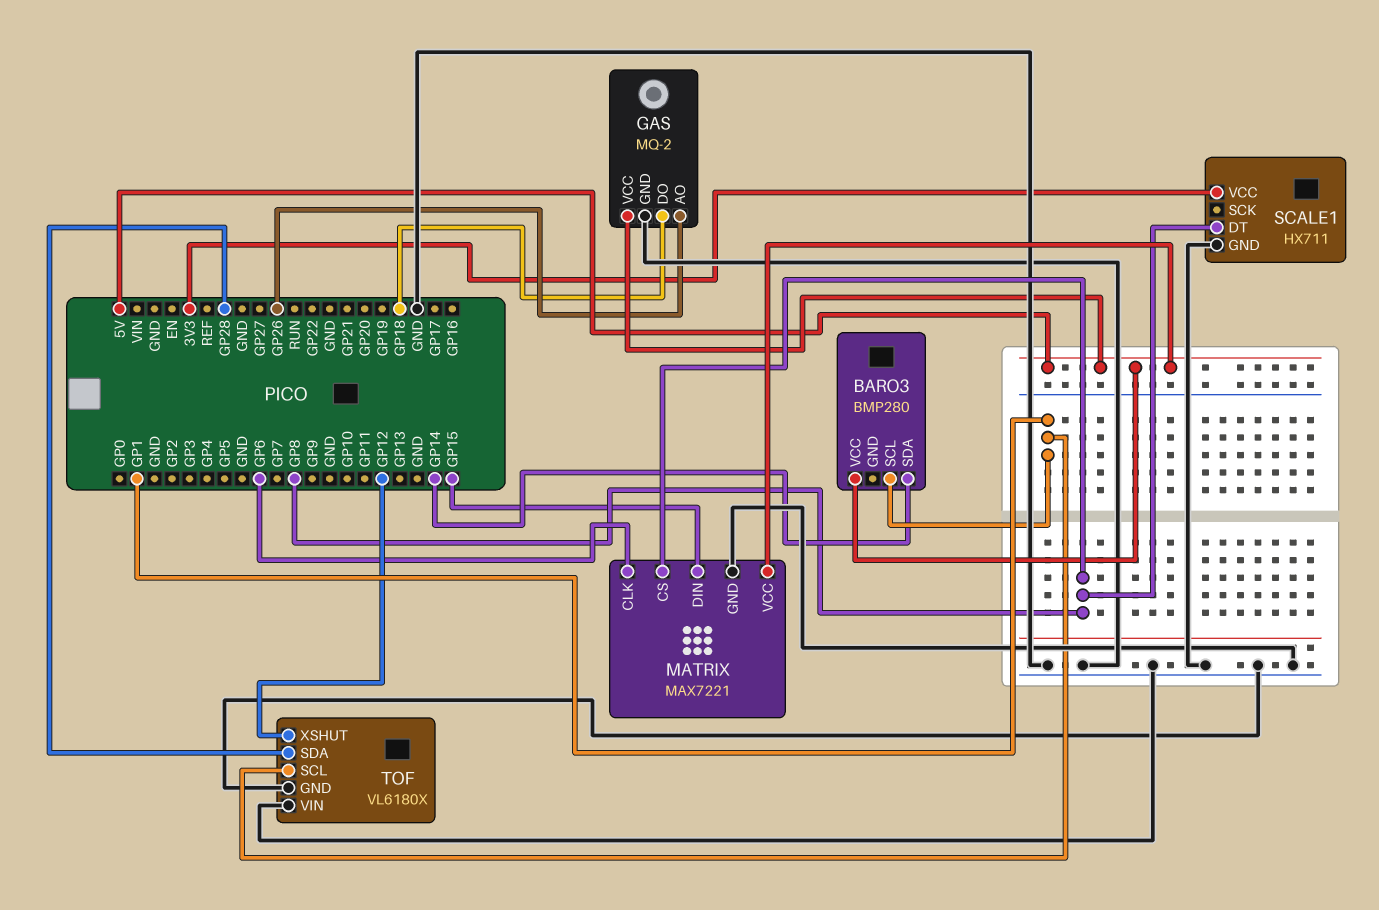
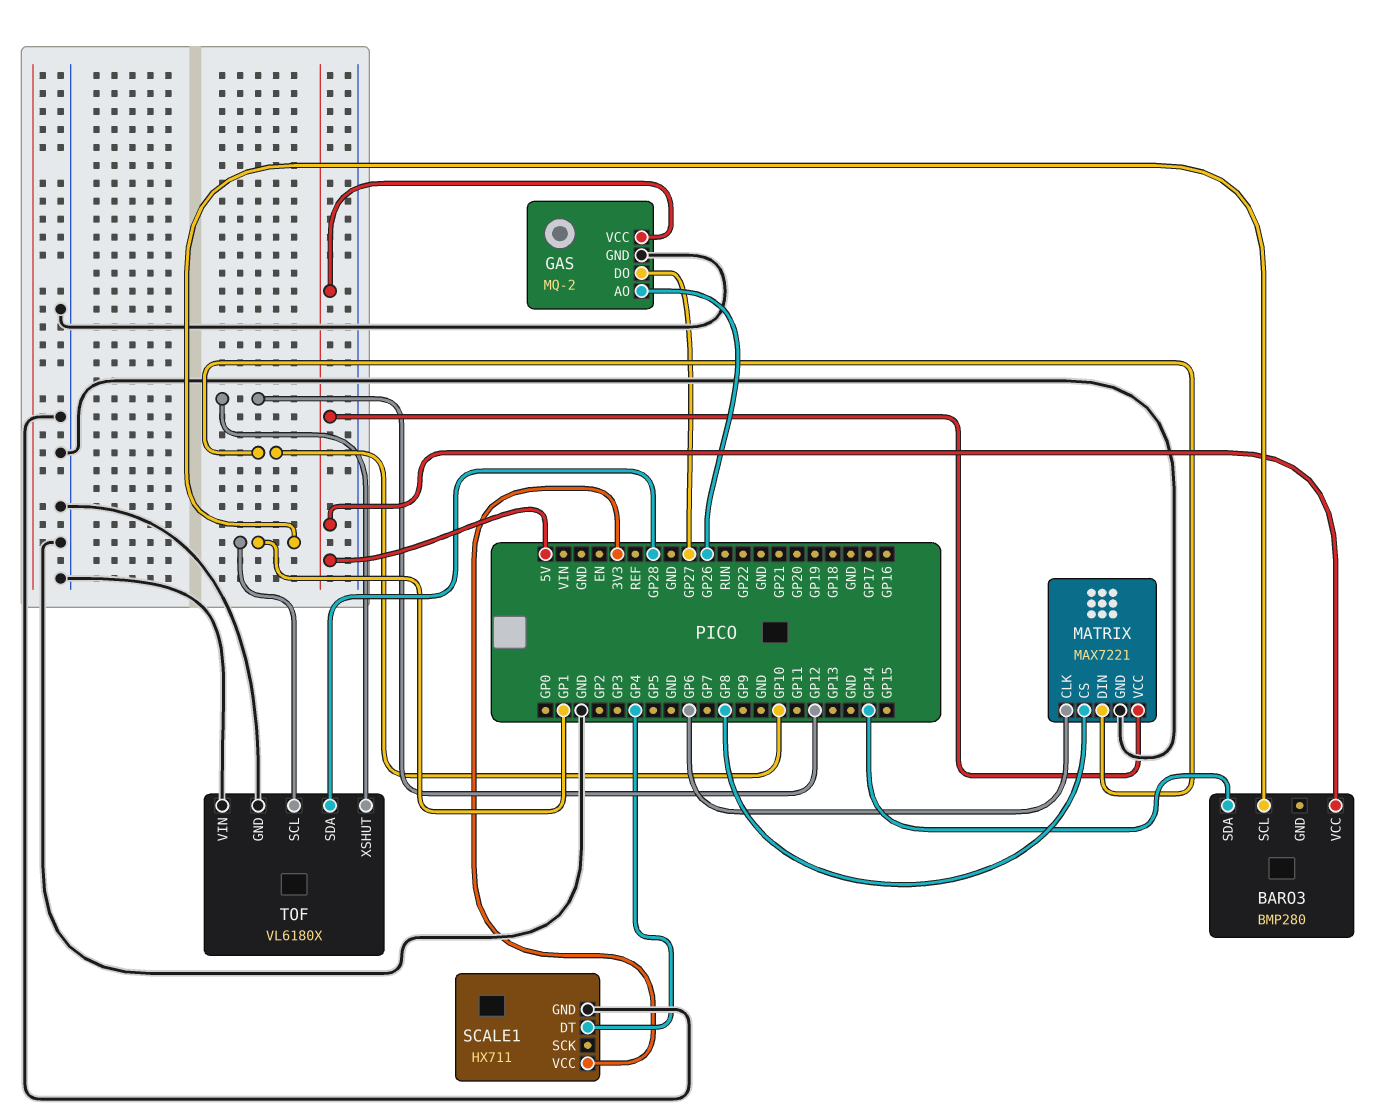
GAS pin DO: GP18 -> GP27
MATRIX pin DIN: GP15 -> GP10
SCALE1 pin DT: GP8 -> GP4

